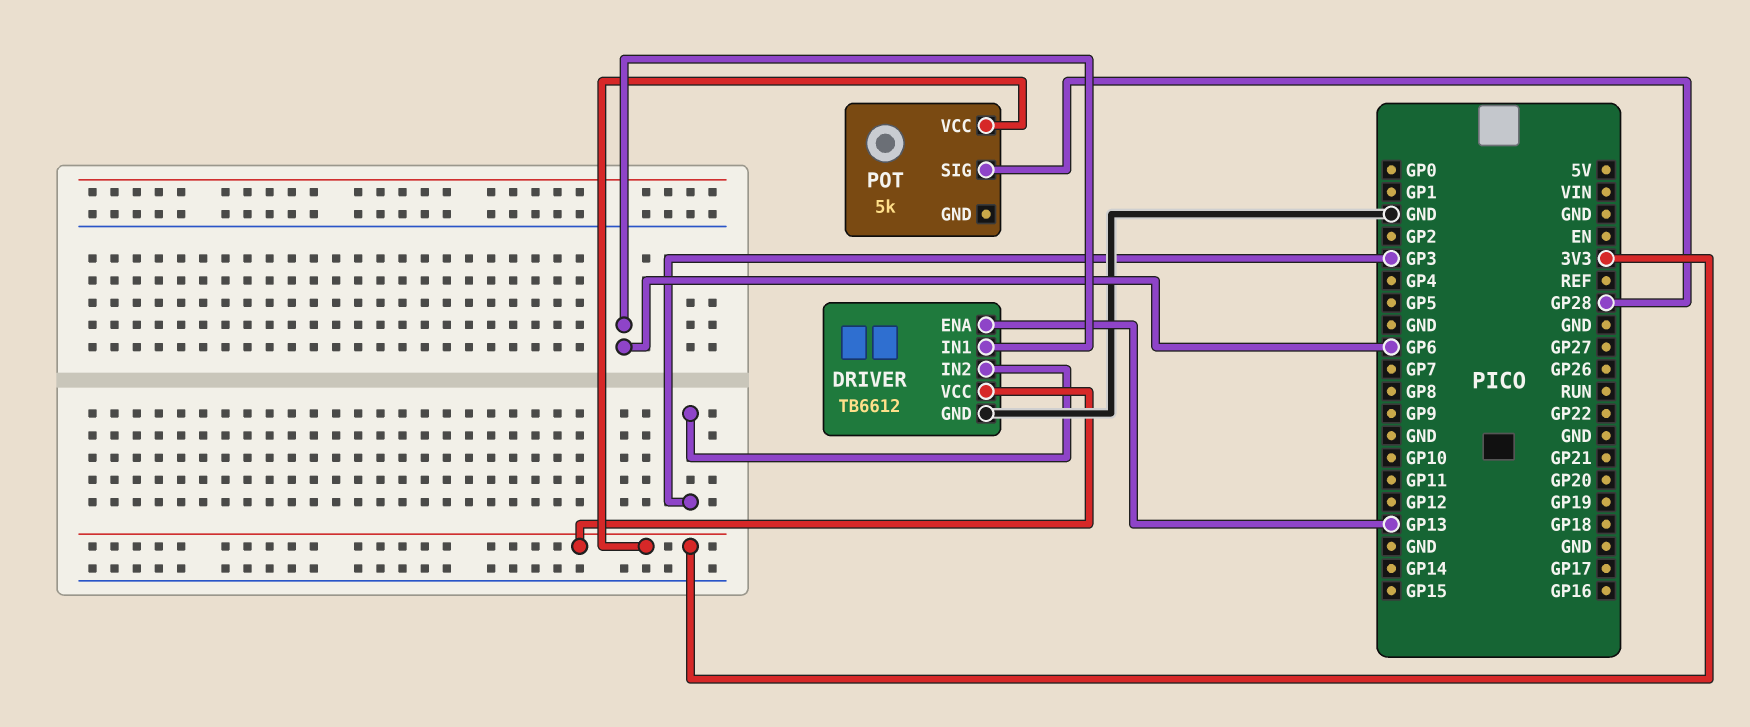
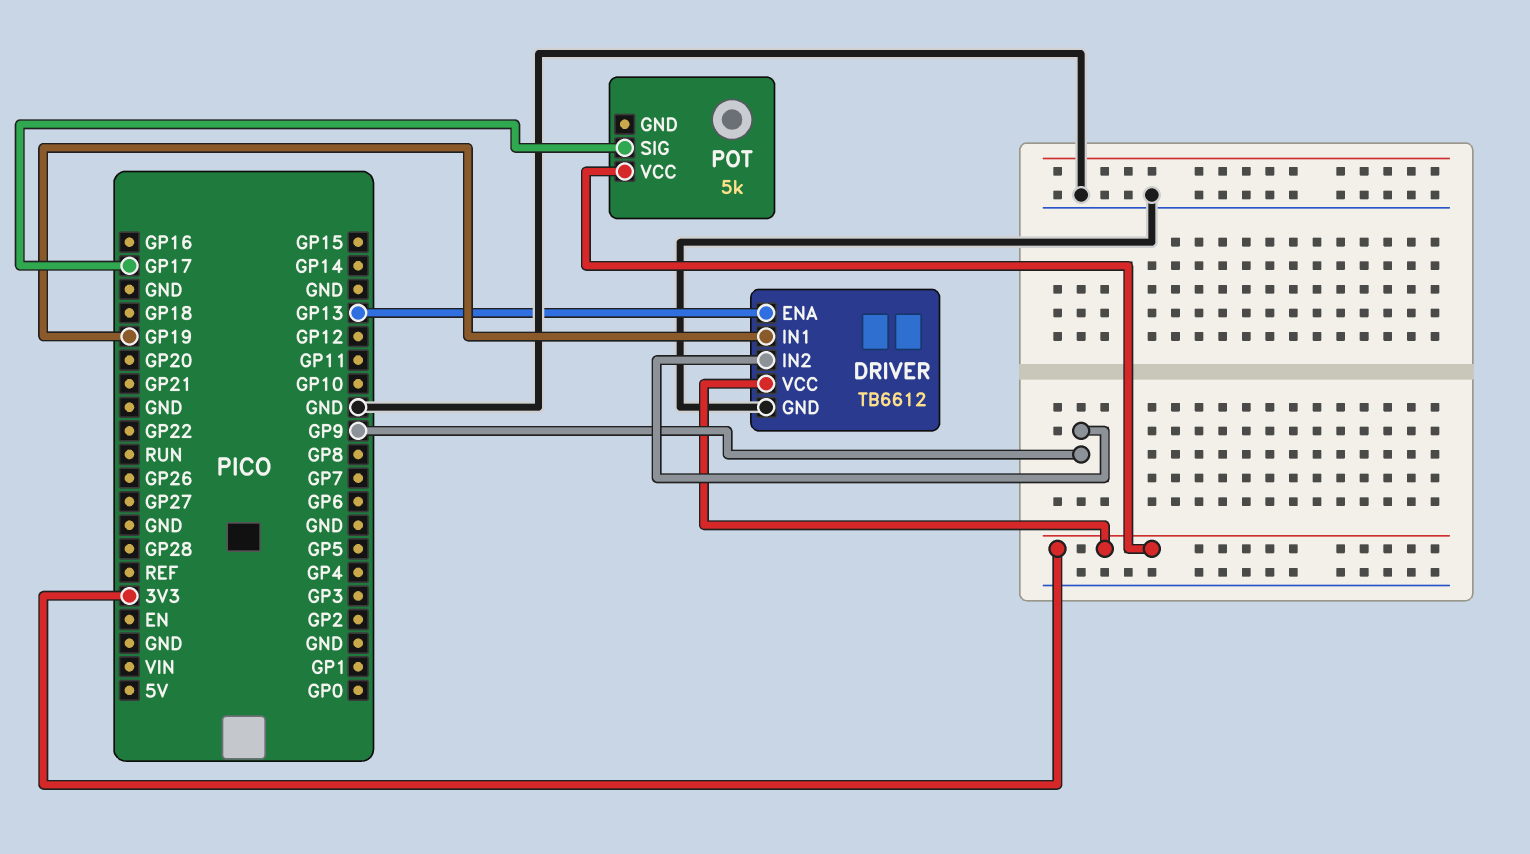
DRIVER pin IN1: GP6 -> GP19
DRIVER pin IN2: GP3 -> GP9
POT pin SIG: GP28 -> GP17

